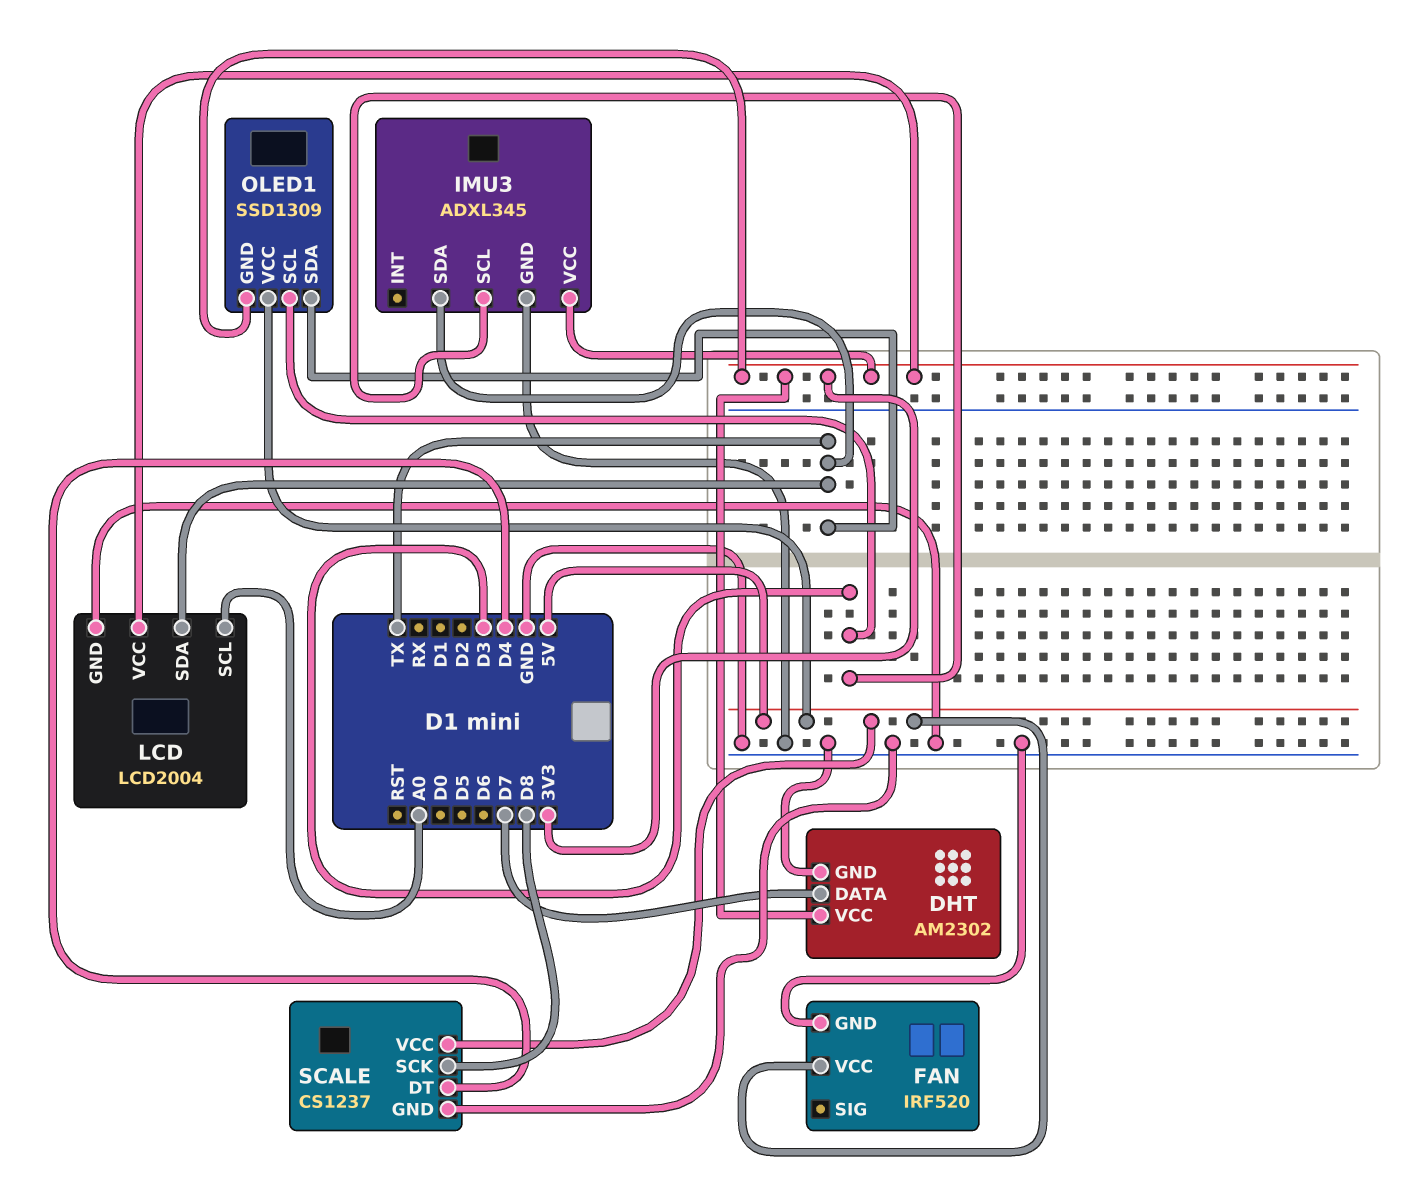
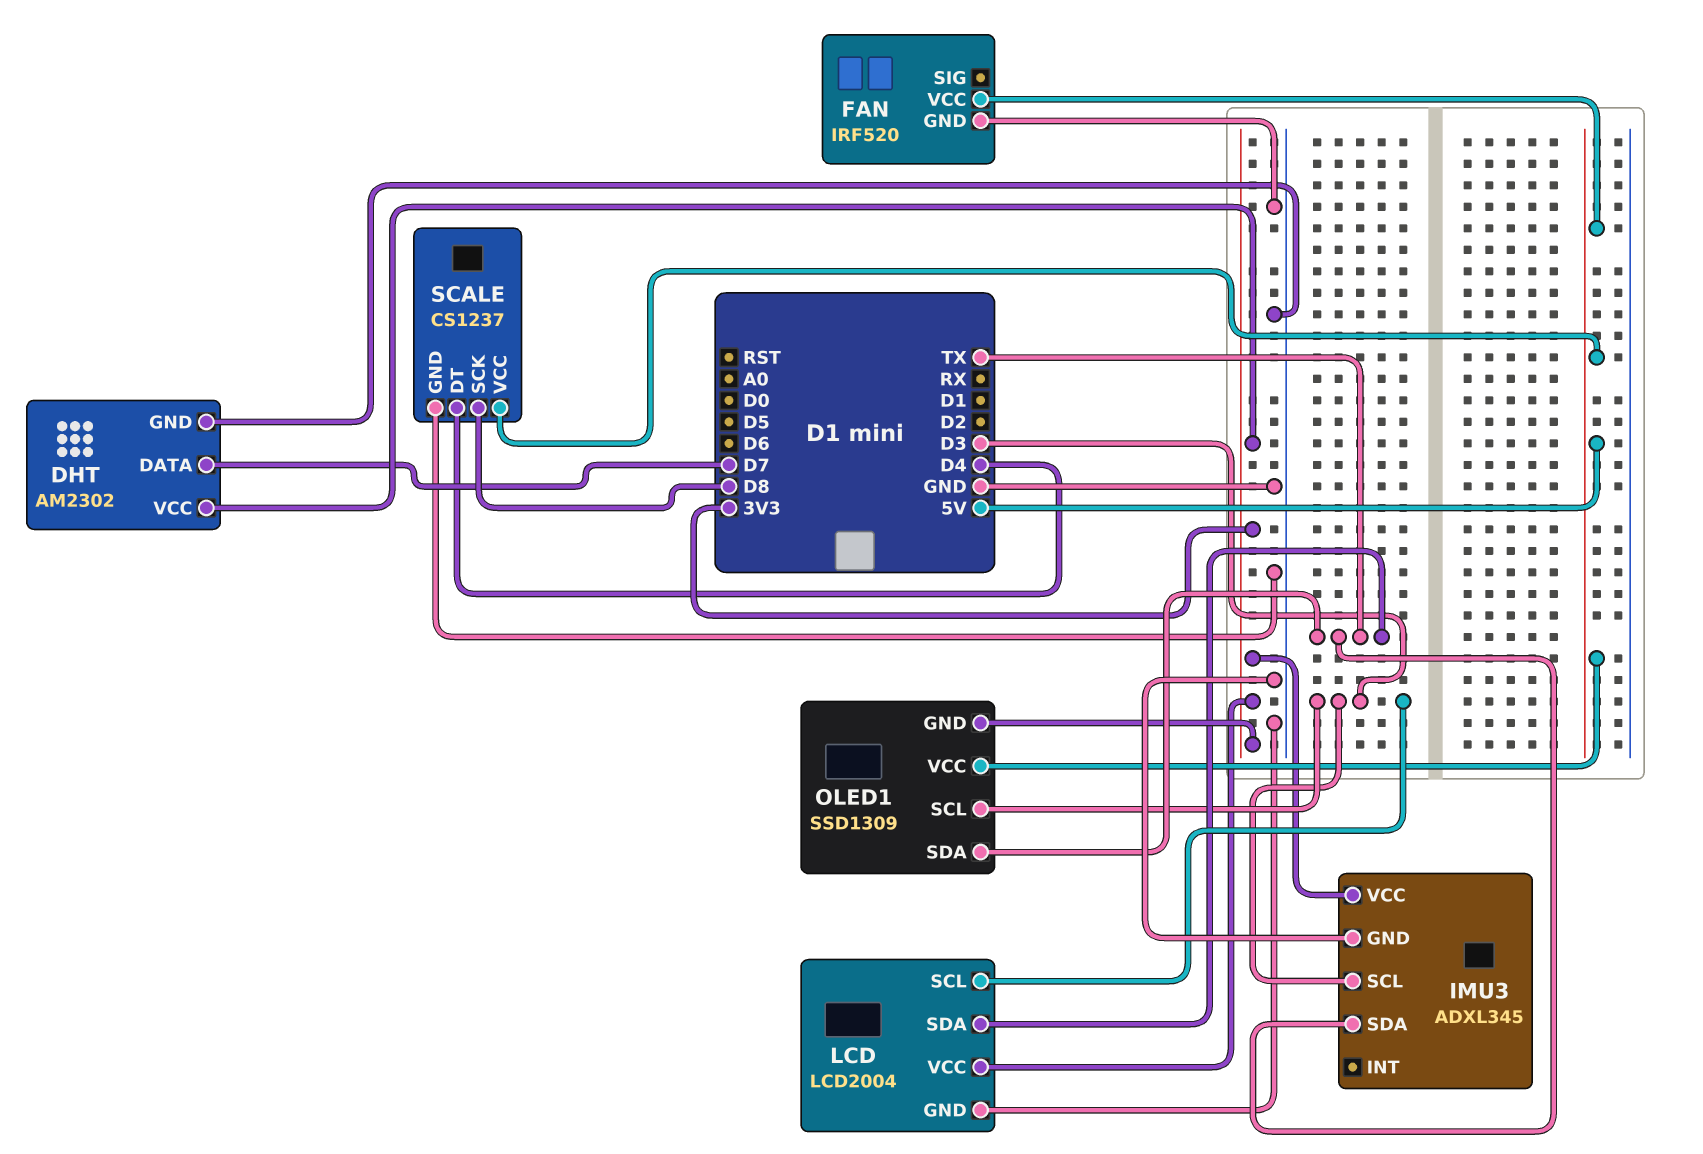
LCD pin SCL: A0 -> D3

